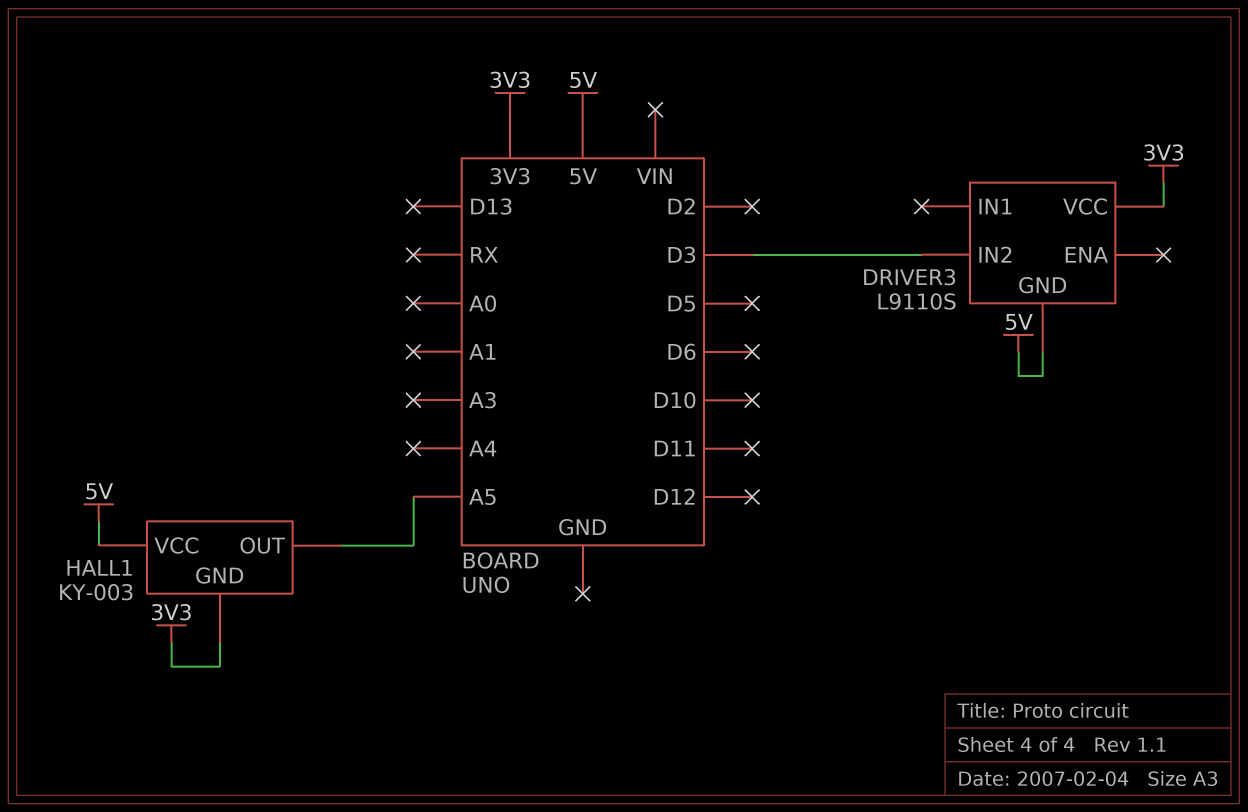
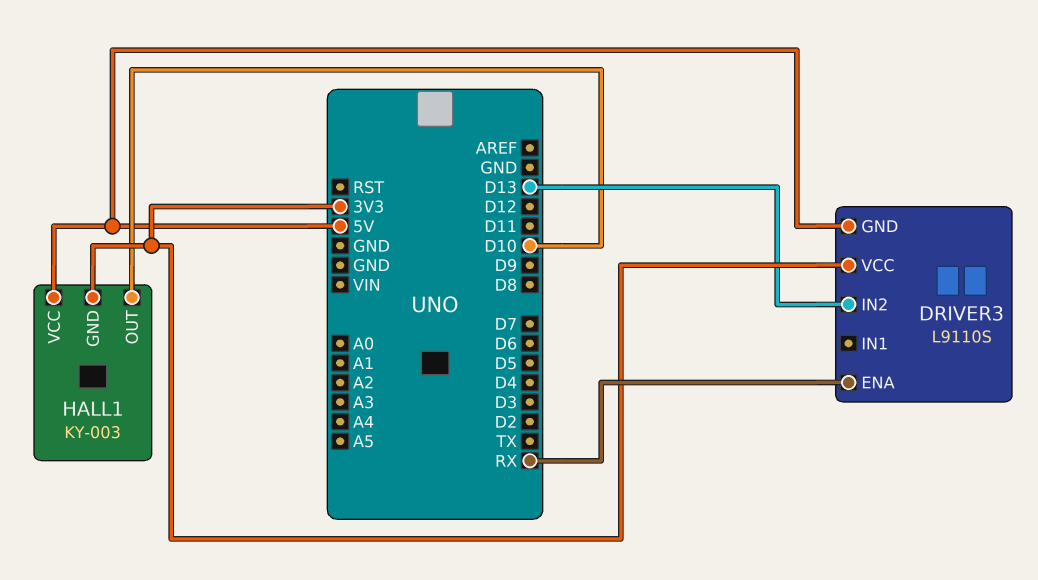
DRIVER3 pin ENA: none -> RX
DRIVER3 pin IN2: D3 -> D13
HALL1 pin OUT: A5 -> D10

